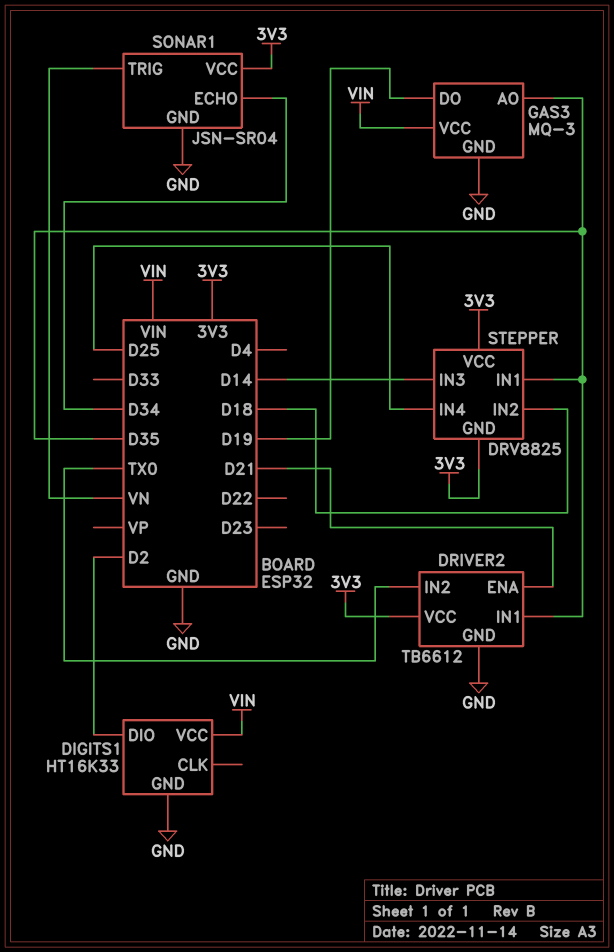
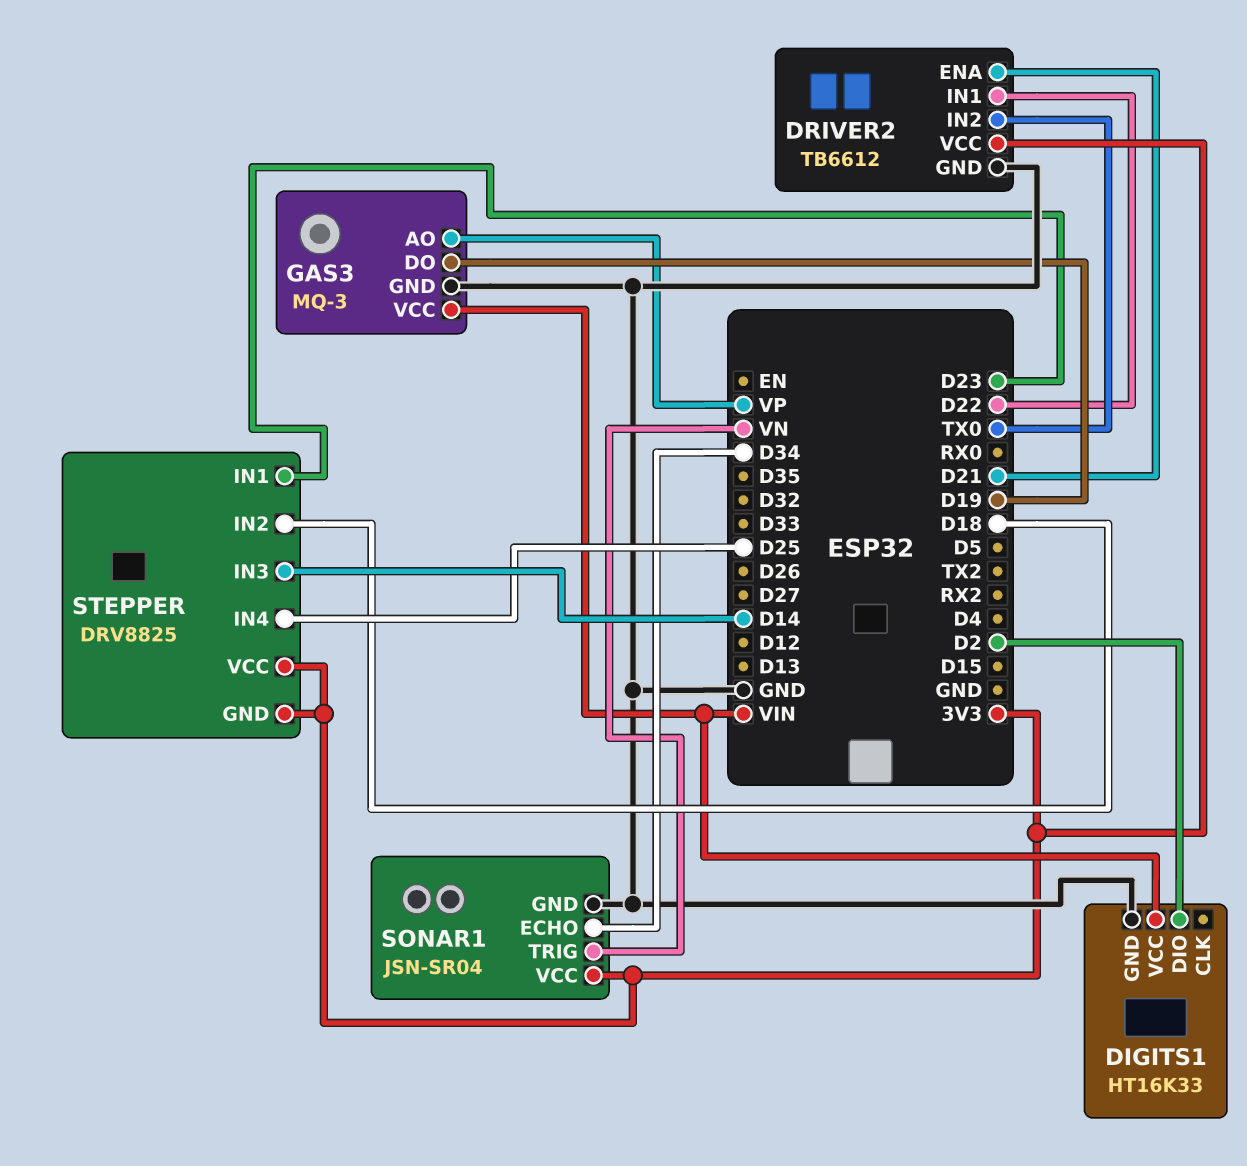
DRIVER2 pin IN1: D35 -> D22
GAS3 pin AO: D35 -> VP
STEPPER pin IN1: D35 -> D23

